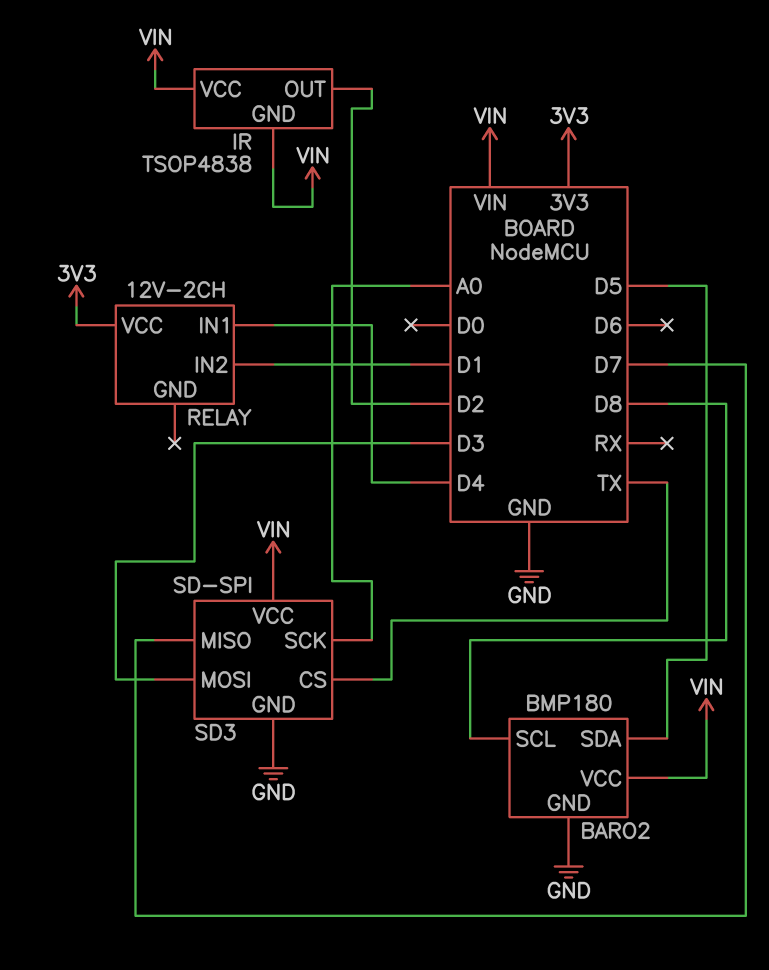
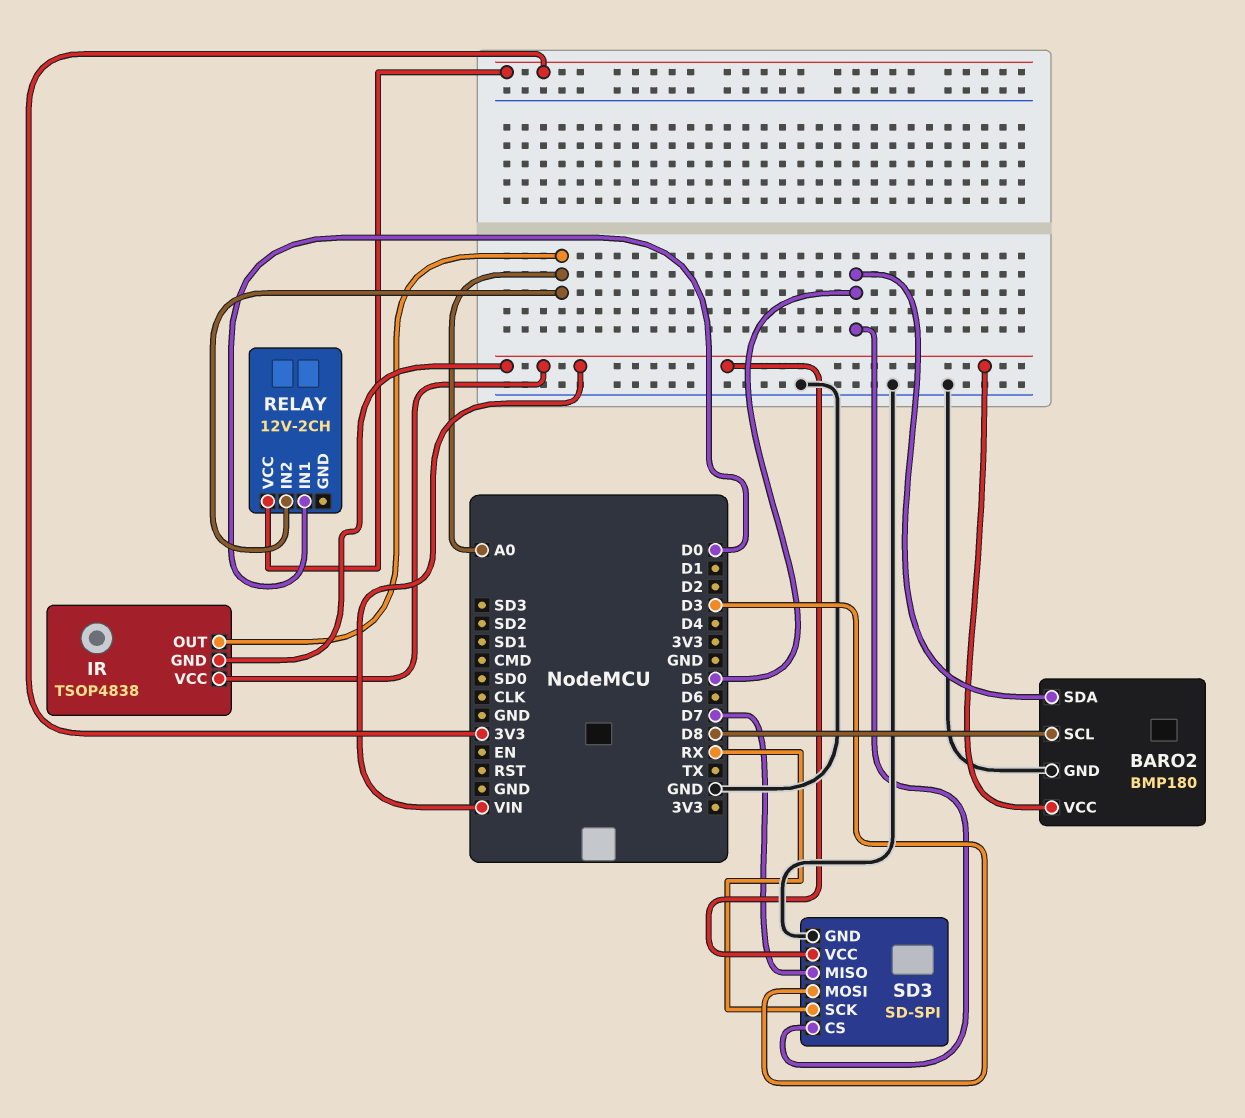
IR pin OUT: D2 -> A0
RELAY pin IN1: D4 -> D0
RELAY pin IN2: D1 -> A0
SD3 pin CS: TX -> D5
SD3 pin SCK: A0 -> RX

